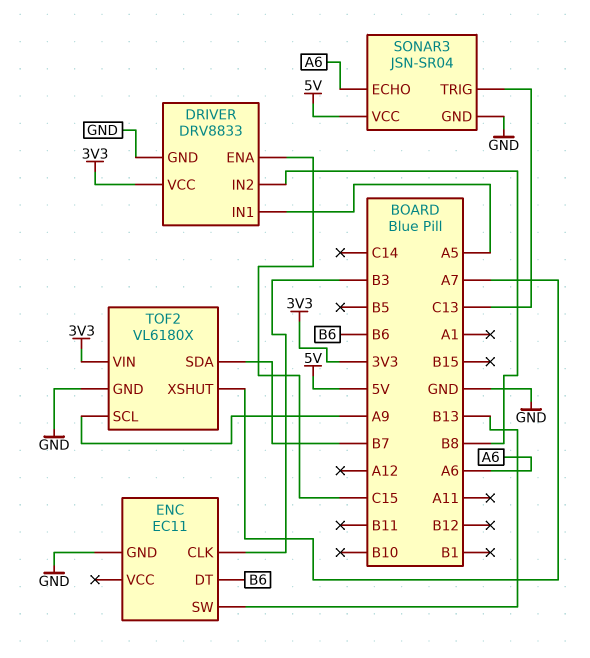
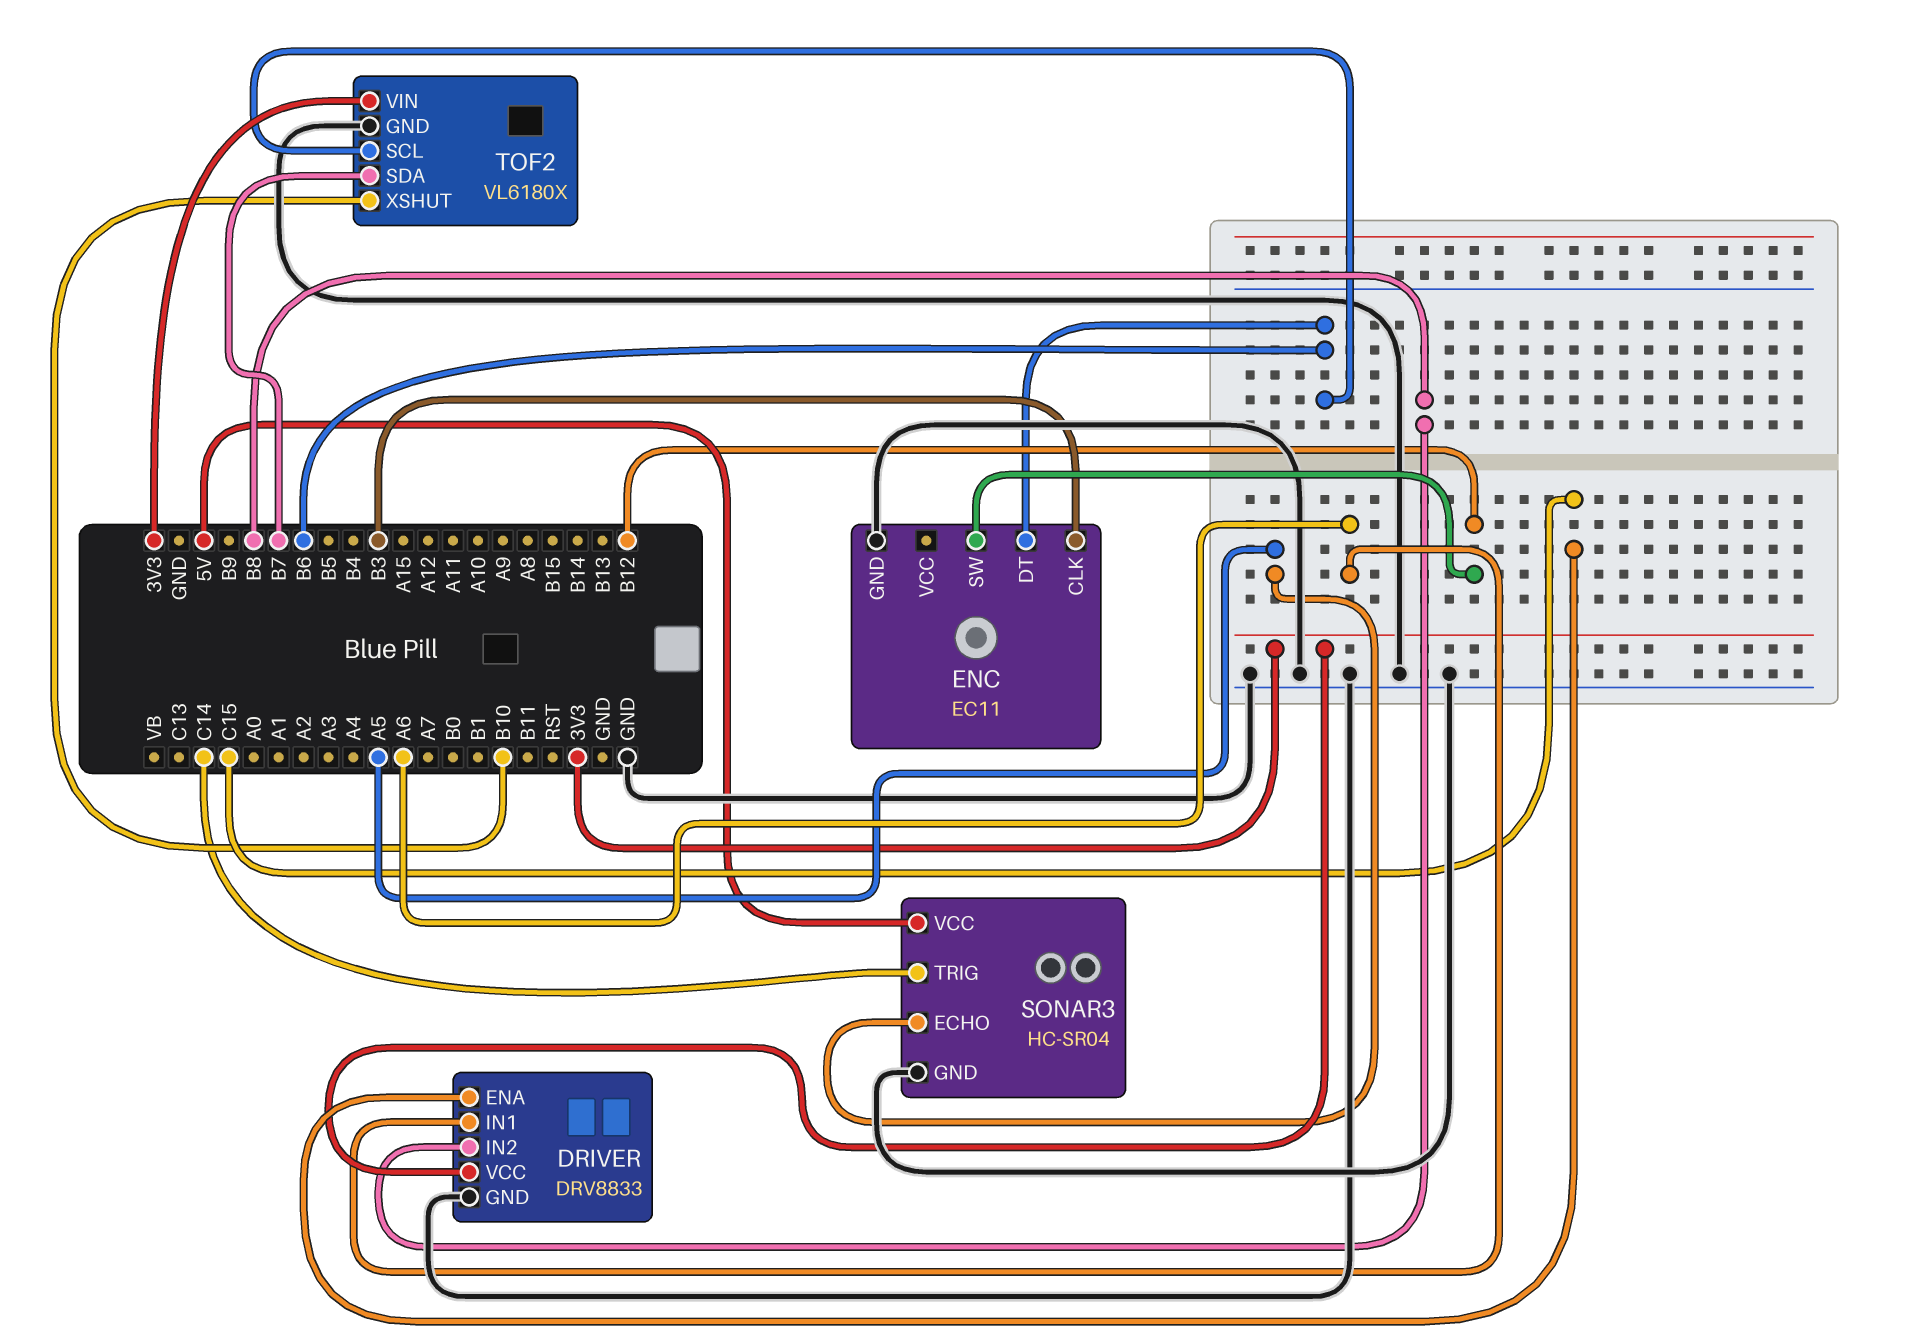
DRIVER pin IN1: A5 -> A6
ENC pin SW: B13 -> B12
SONAR3: JSN-SR04 -> HC-SR04
SONAR3 pin ECHO: A6 -> A5
SONAR3 pin TRIG: C13 -> C14
TOF2 pin SCL: A9 -> B6
TOF2 pin XSHUT: A7 -> B10

